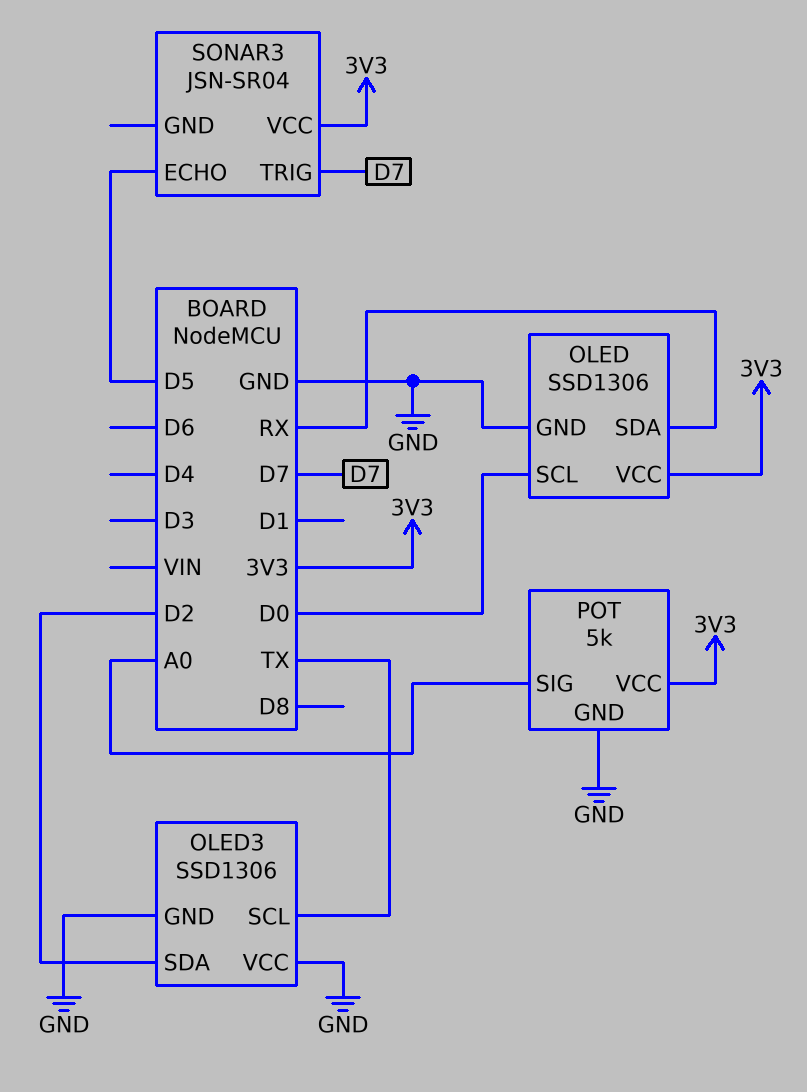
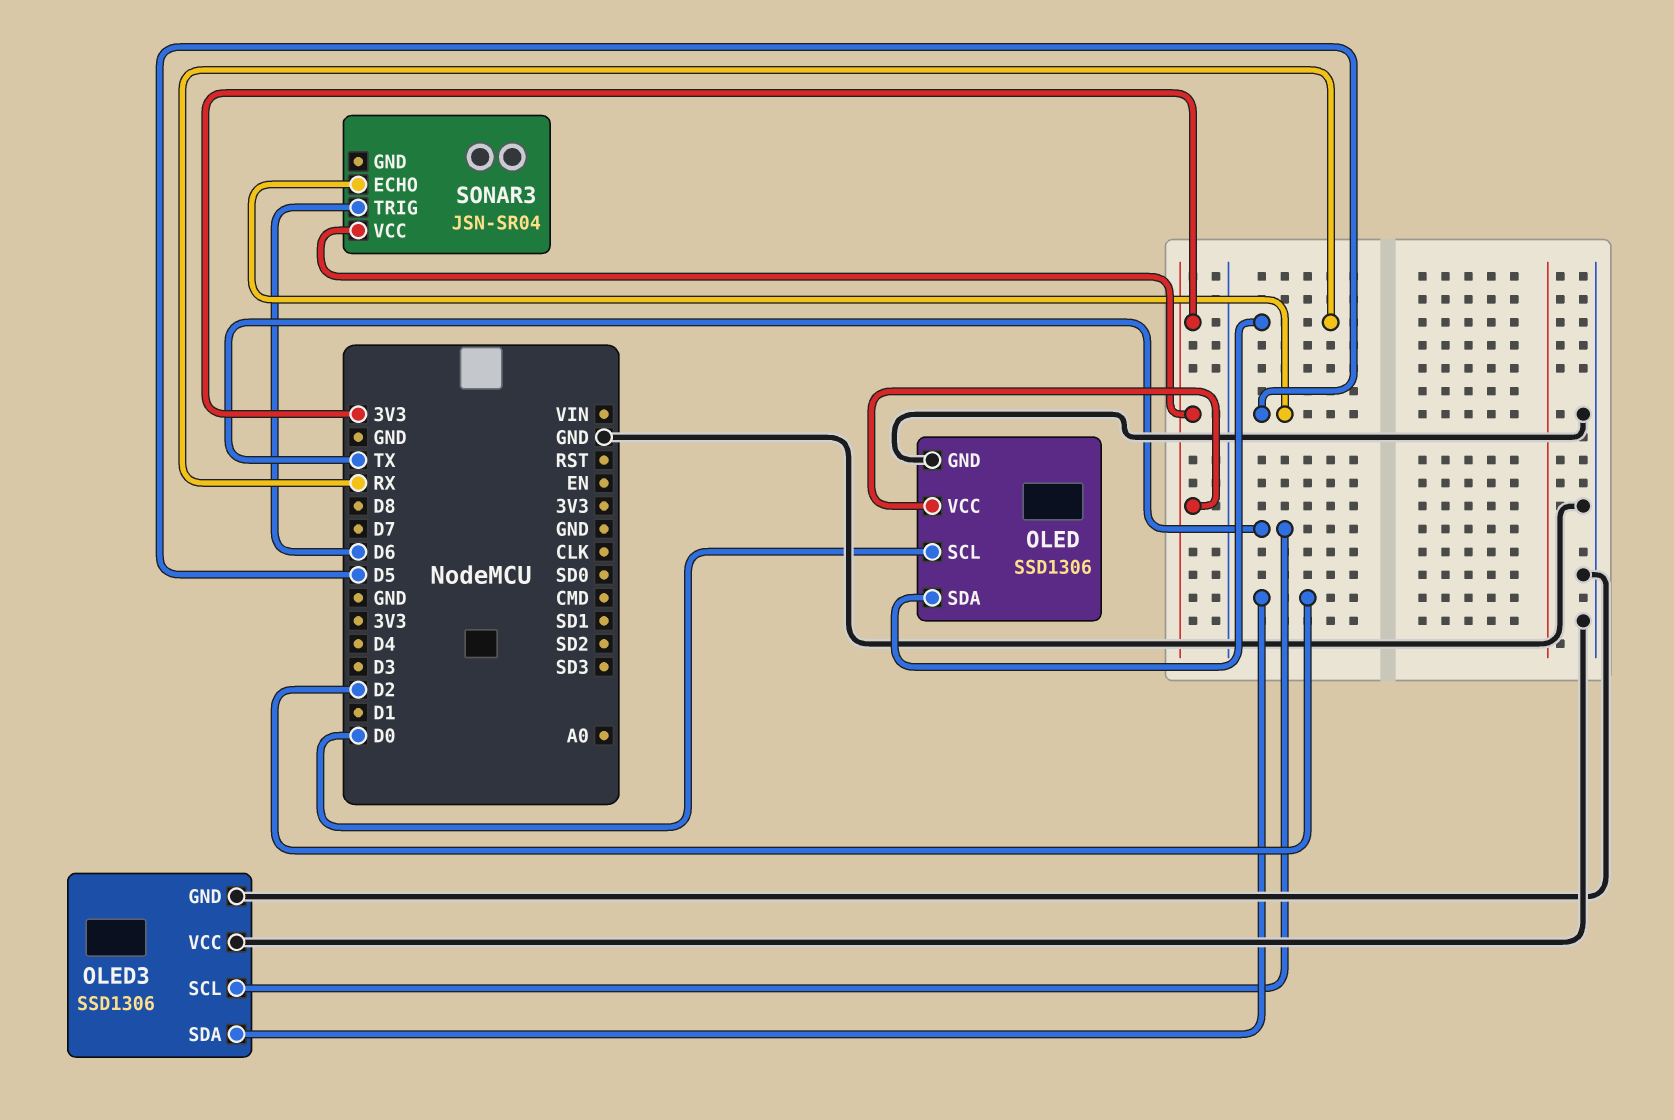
POT: 5k -> none
POT pin GND: GND -> none
POT pin SIG: A0 -> none
POT pin VCC: 3V3 -> none
SONAR3 pin TRIG: D7 -> D6

